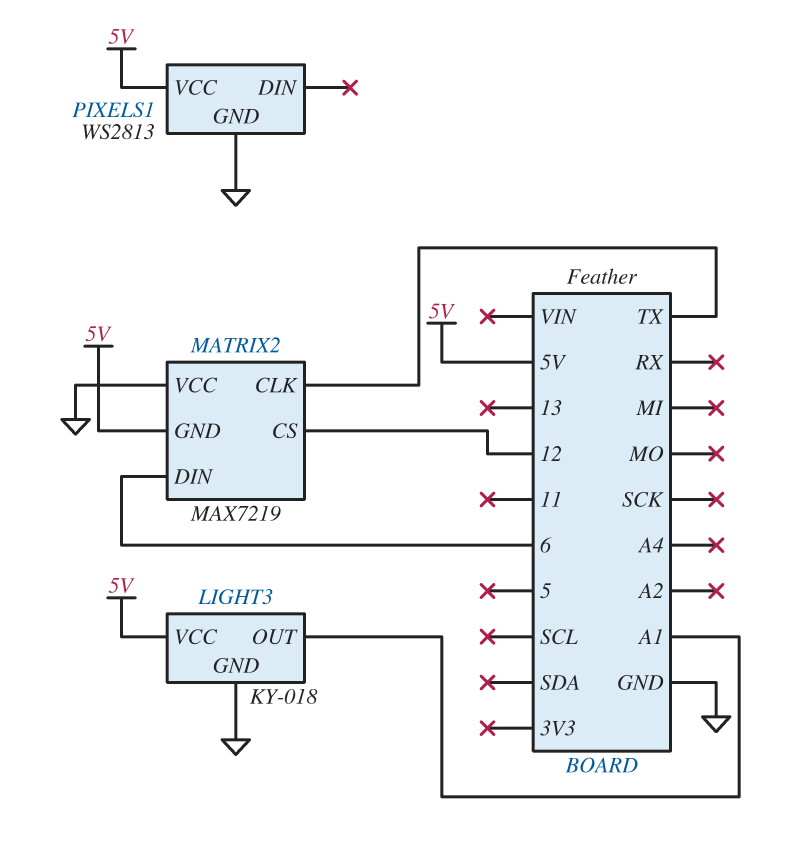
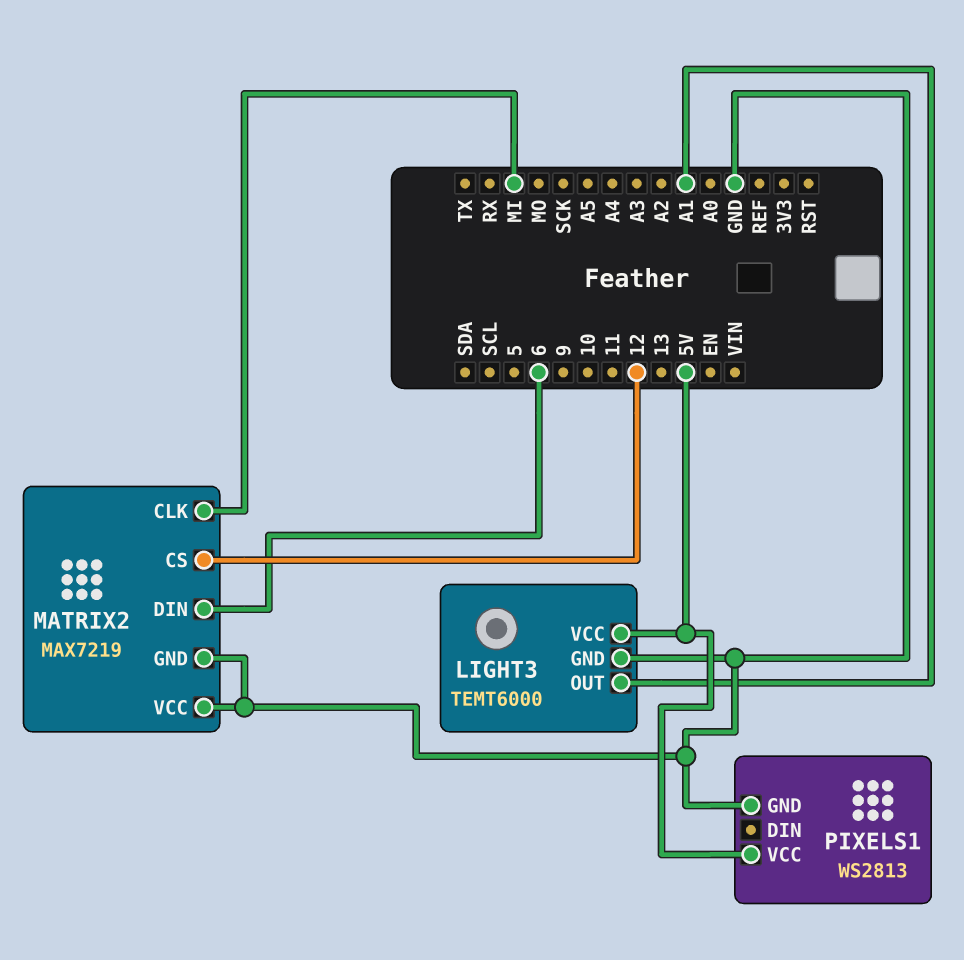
LIGHT3: KY-018 -> TEMT6000
MATRIX2 pin CLK: TX -> MI
MATRIX2 pin GND: 5V -> GND

